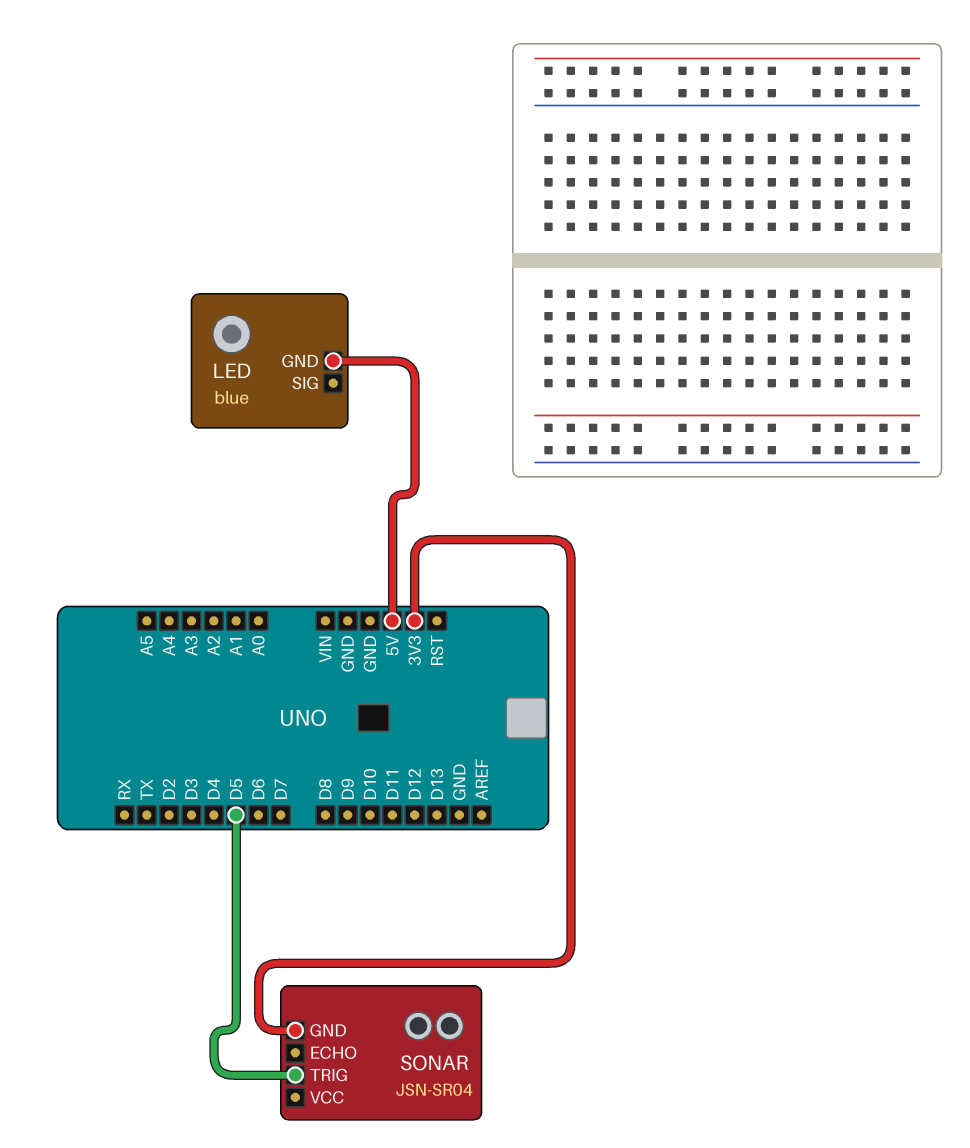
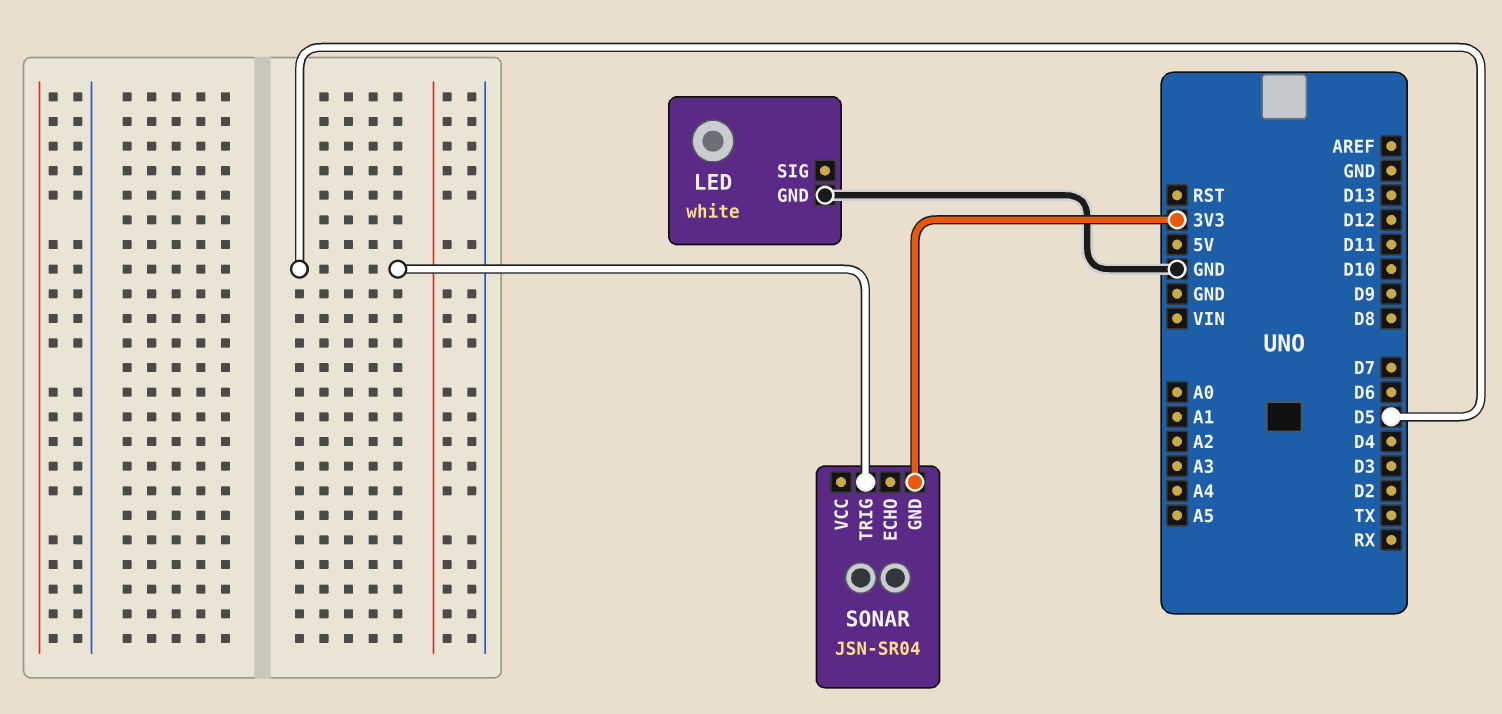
LED: blue -> white
LED pin GND: 5V -> GND

